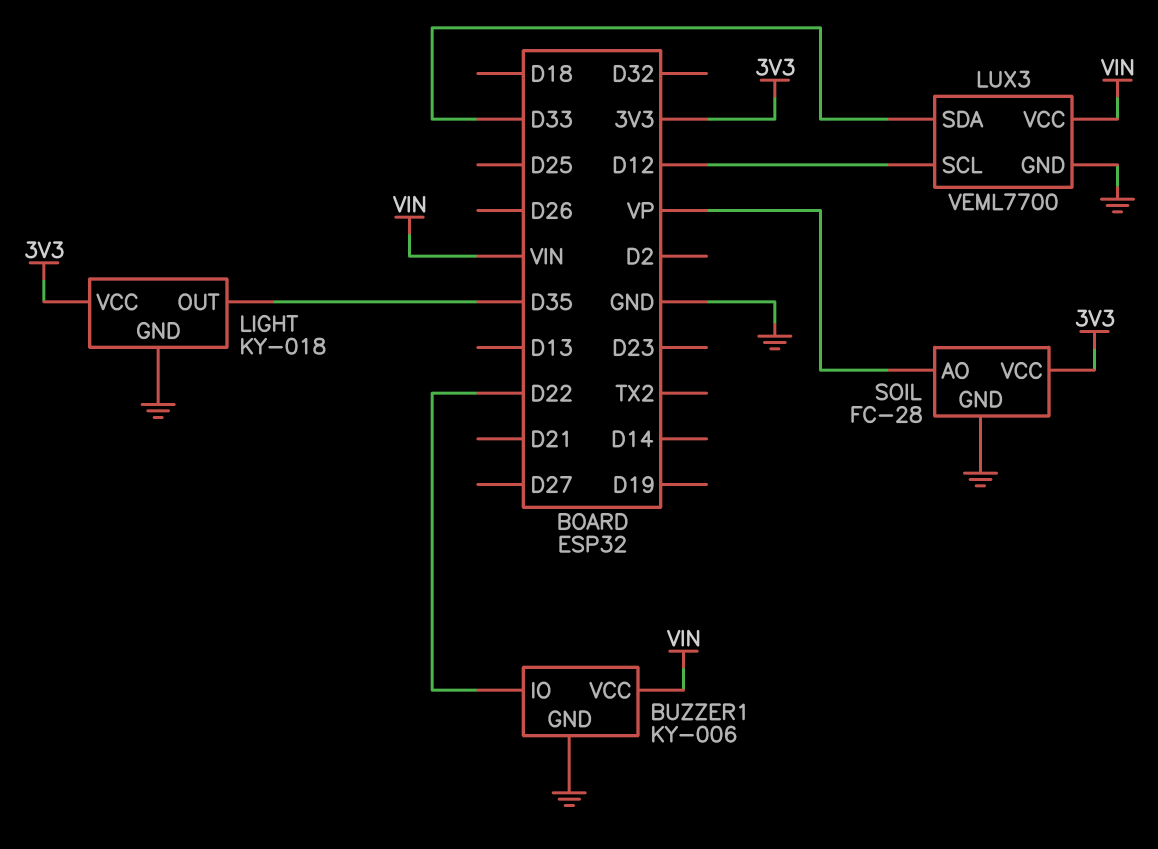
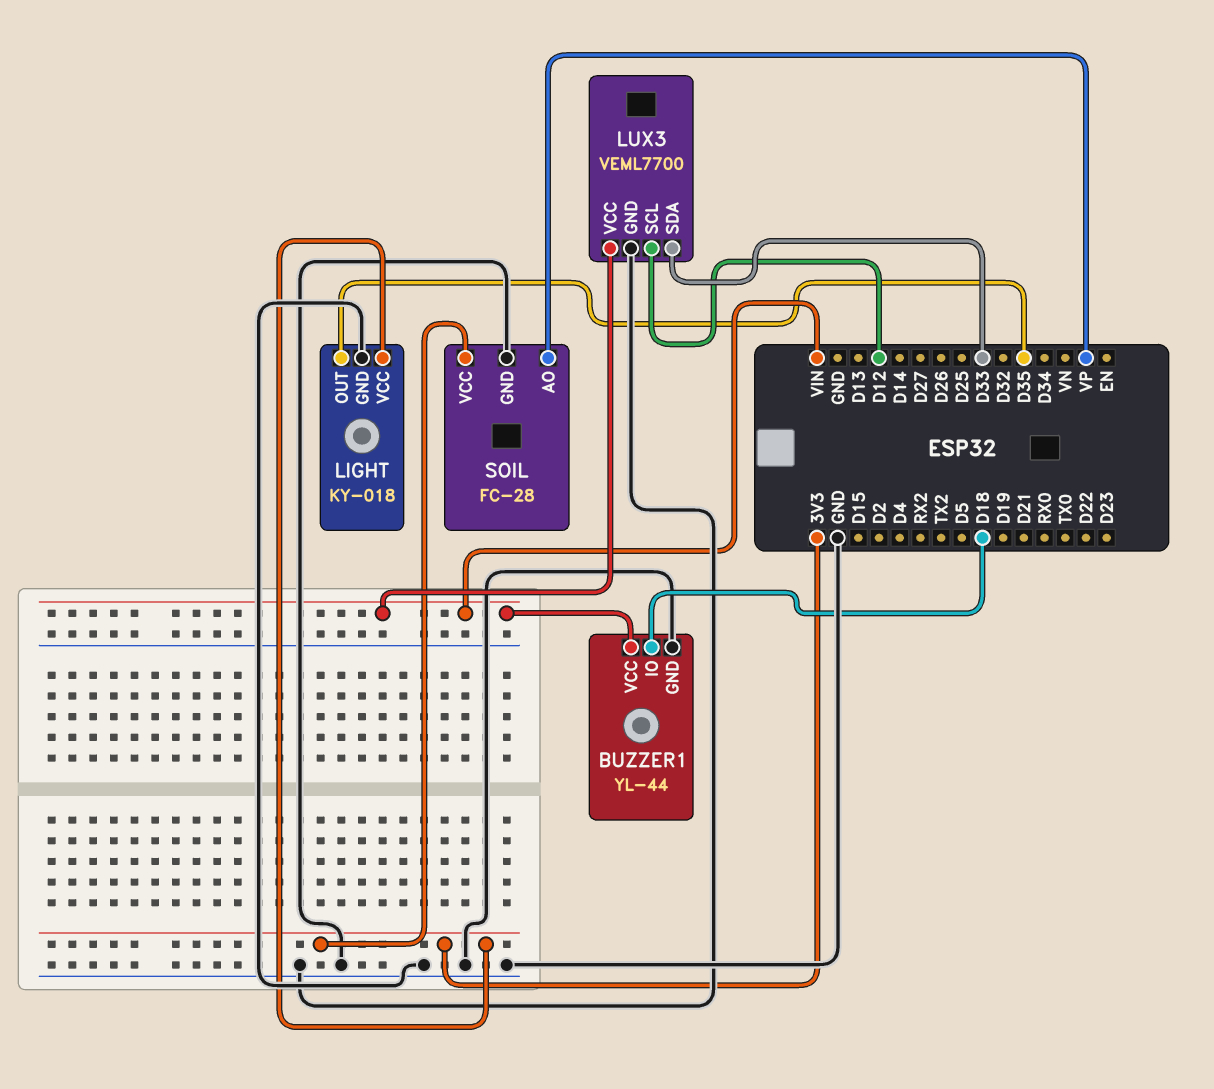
BUZZER1: KY-006 -> YL-44
BUZZER1 pin IO: D22 -> D18

